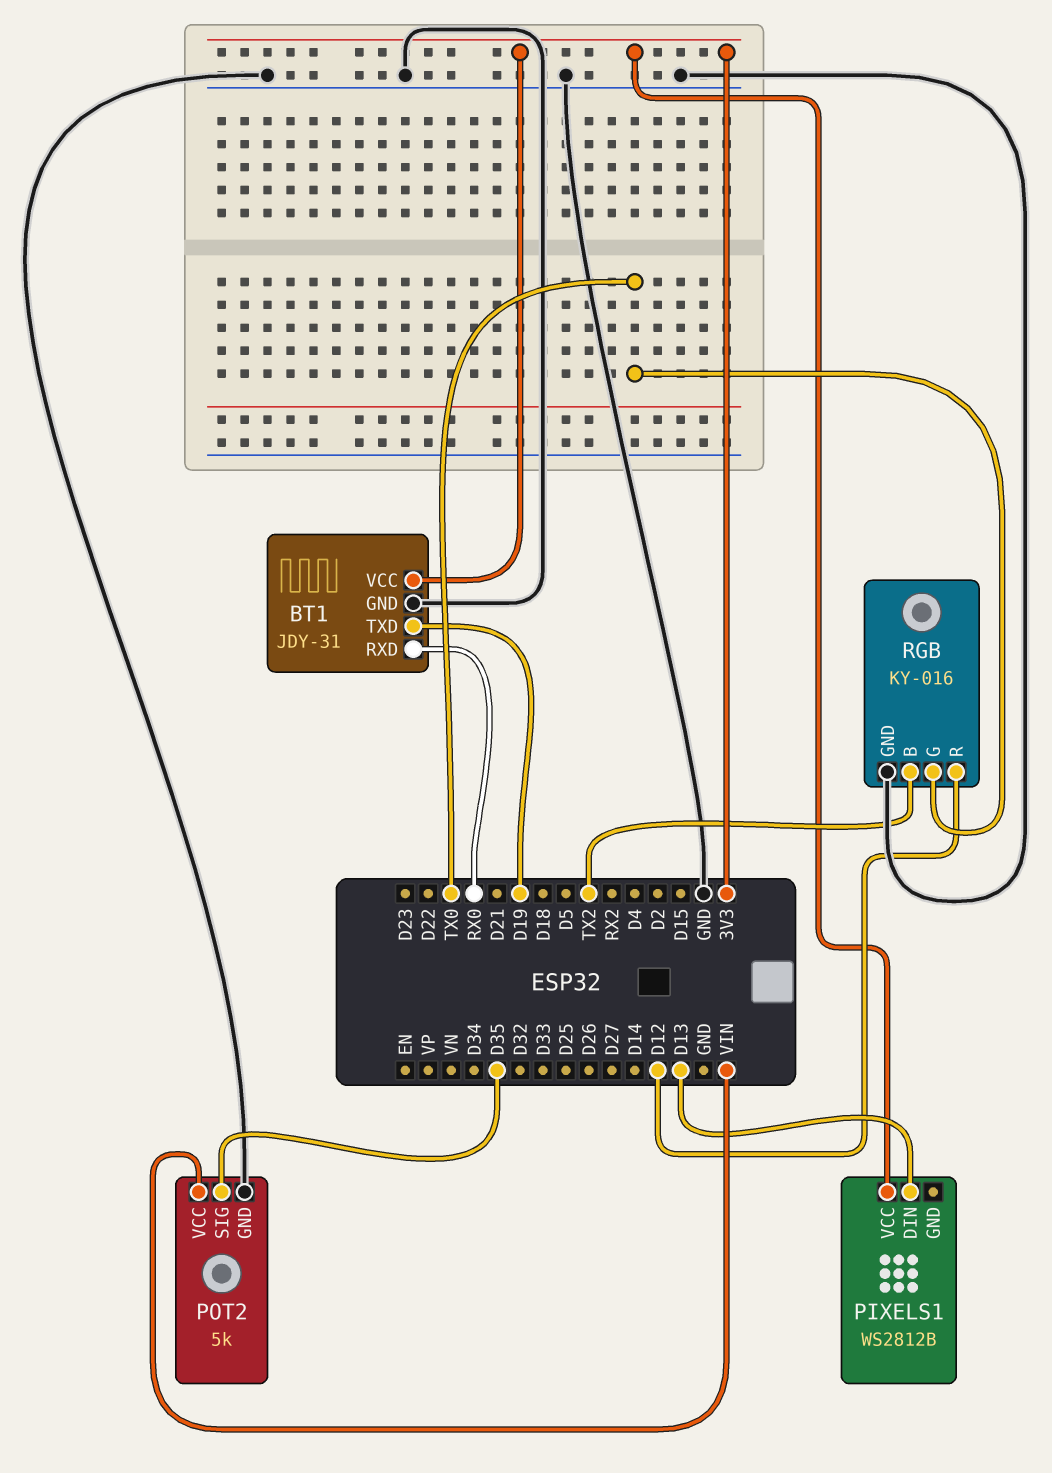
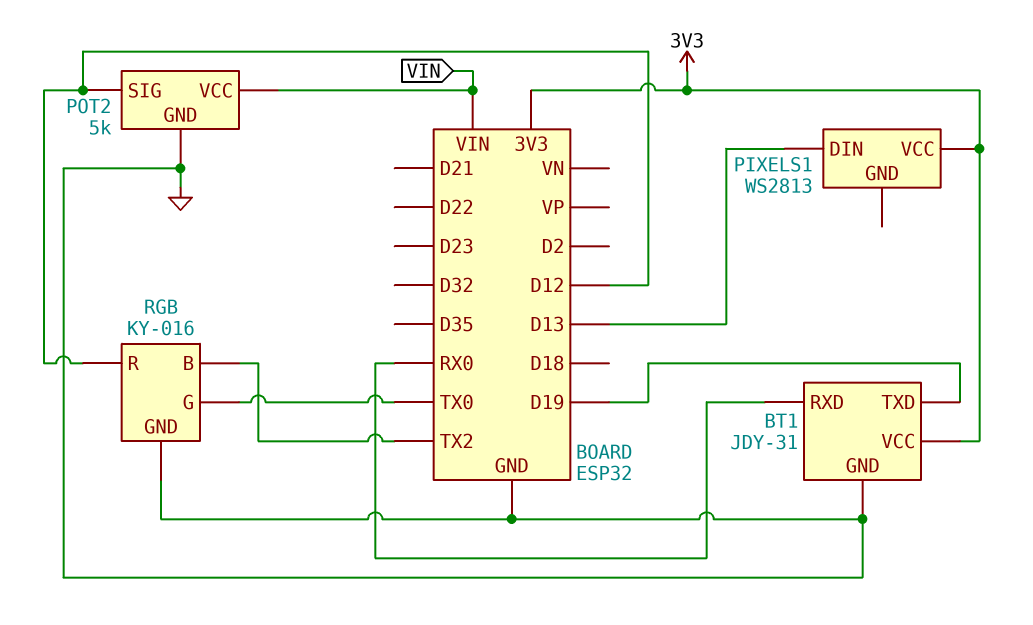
PIXELS1: WS2812B -> WS2813
POT2 pin SIG: D35 -> D12

